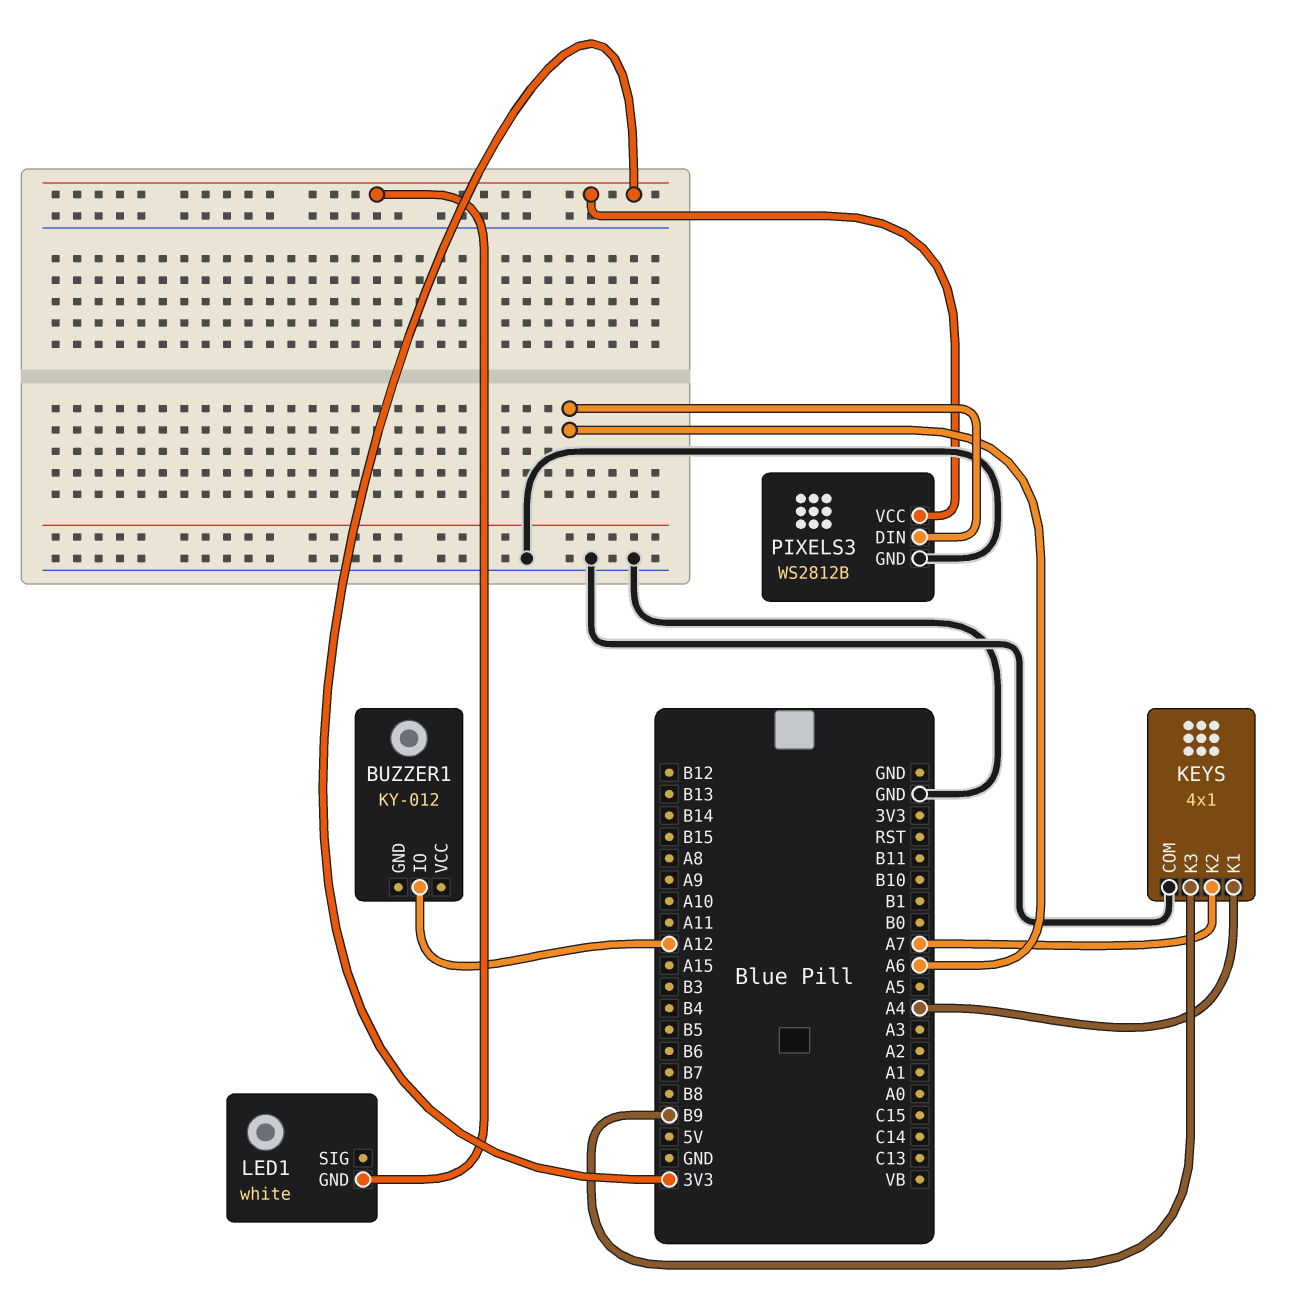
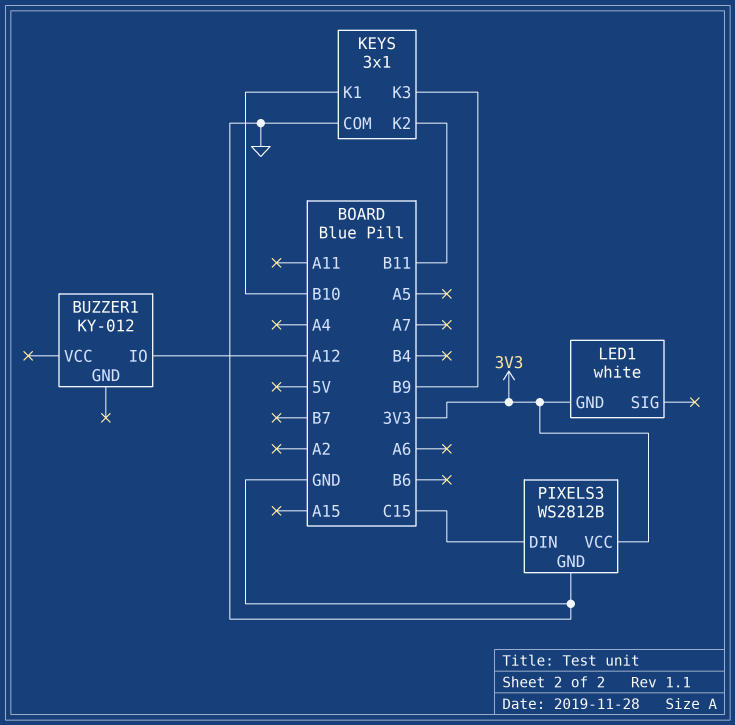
KEYS: 4x1 -> 3x1
KEYS pin K1: A4 -> B10
KEYS pin K2: A7 -> B11
PIXELS3 pin DIN: A6 -> C15

